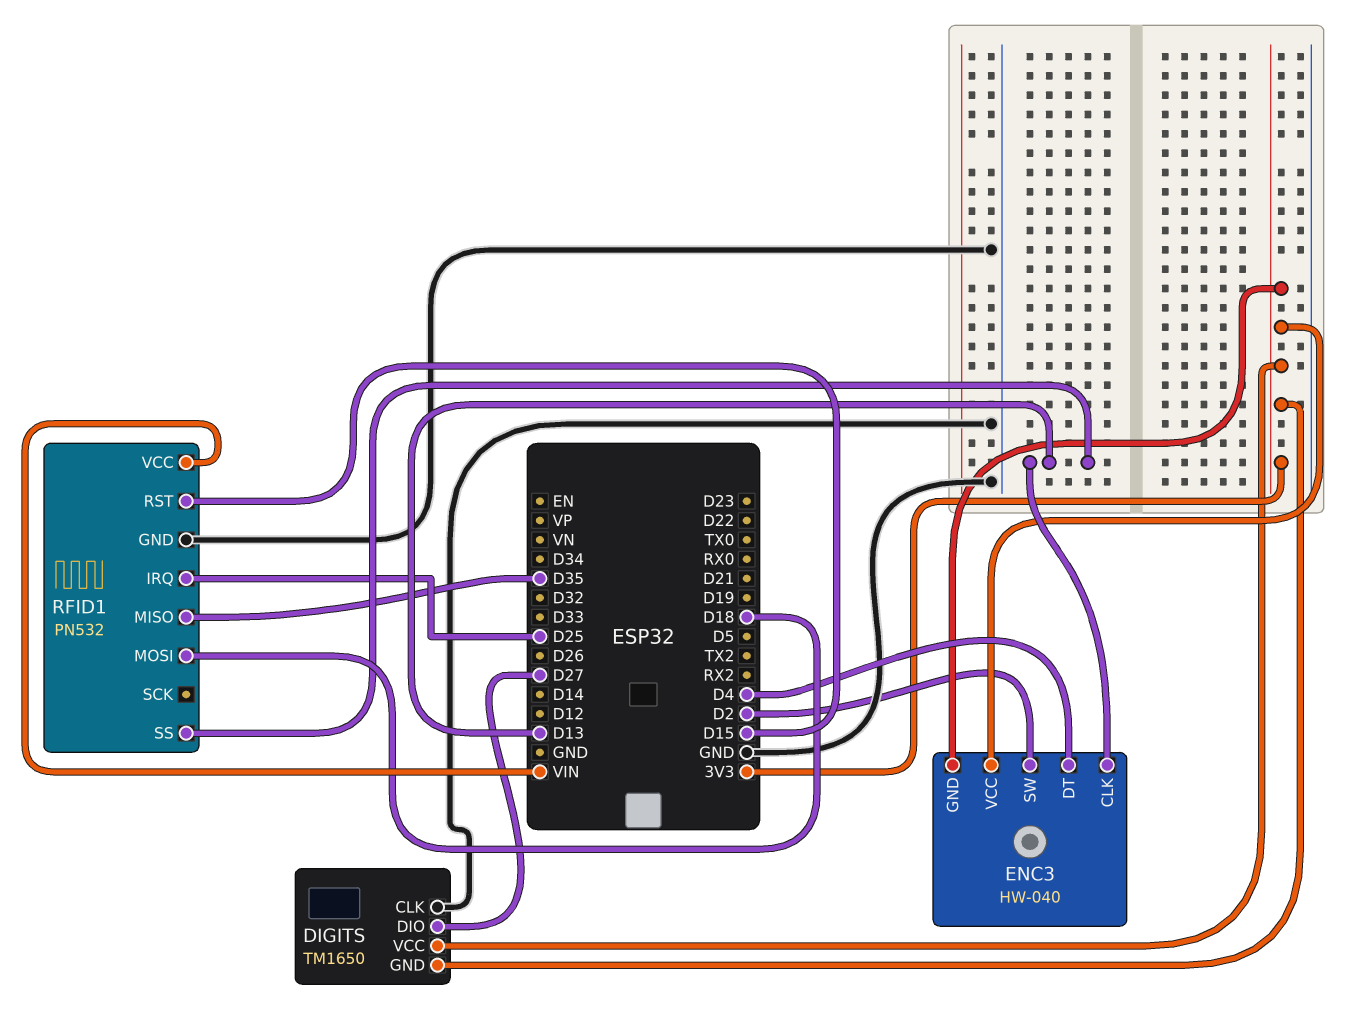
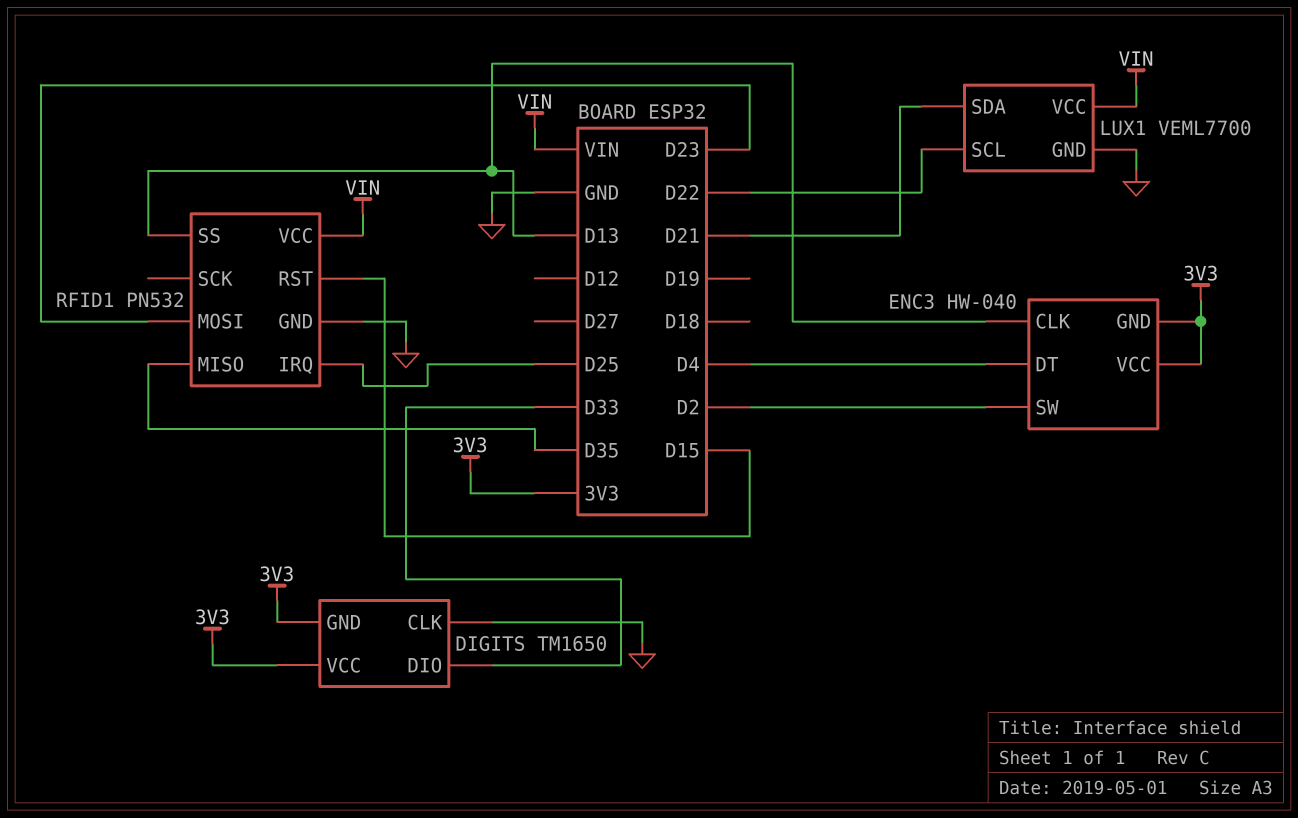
DIGITS pin DIO: D27 -> D33
LUX1: none -> VEML7700
LUX1 pin GND: none -> GND
LUX1 pin SCL: none -> D22
LUX1 pin SDA: none -> D21
LUX1 pin VCC: none -> VIN
RFID1 pin MOSI: D18 -> D23

